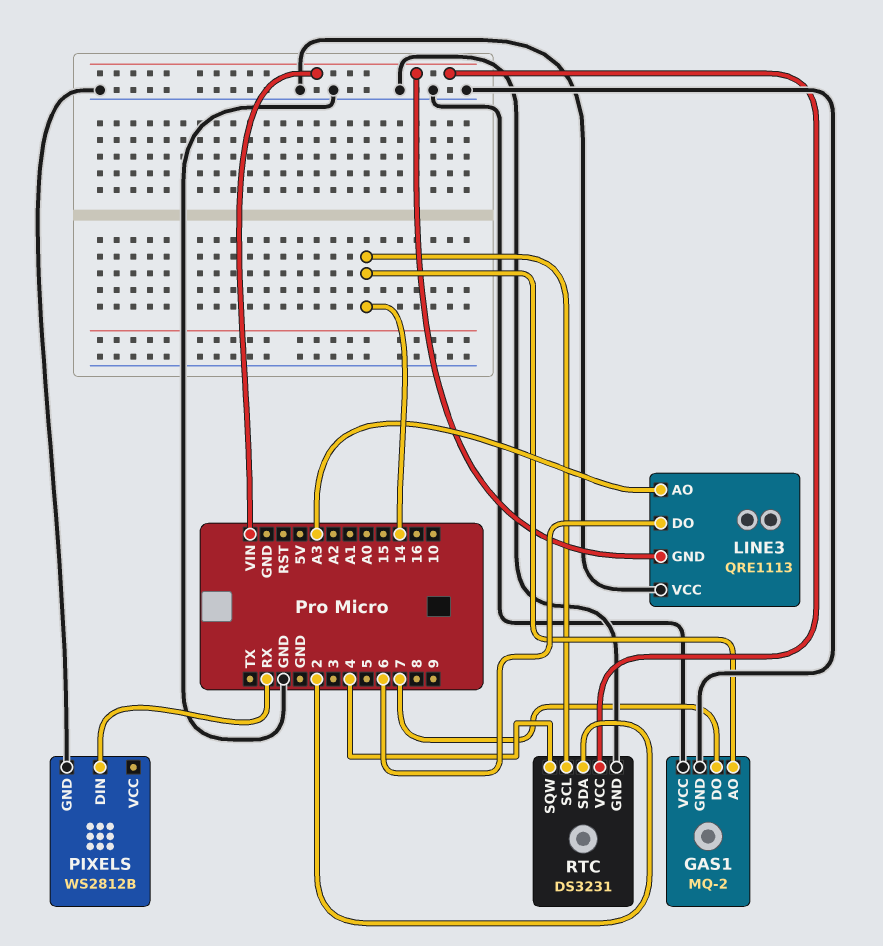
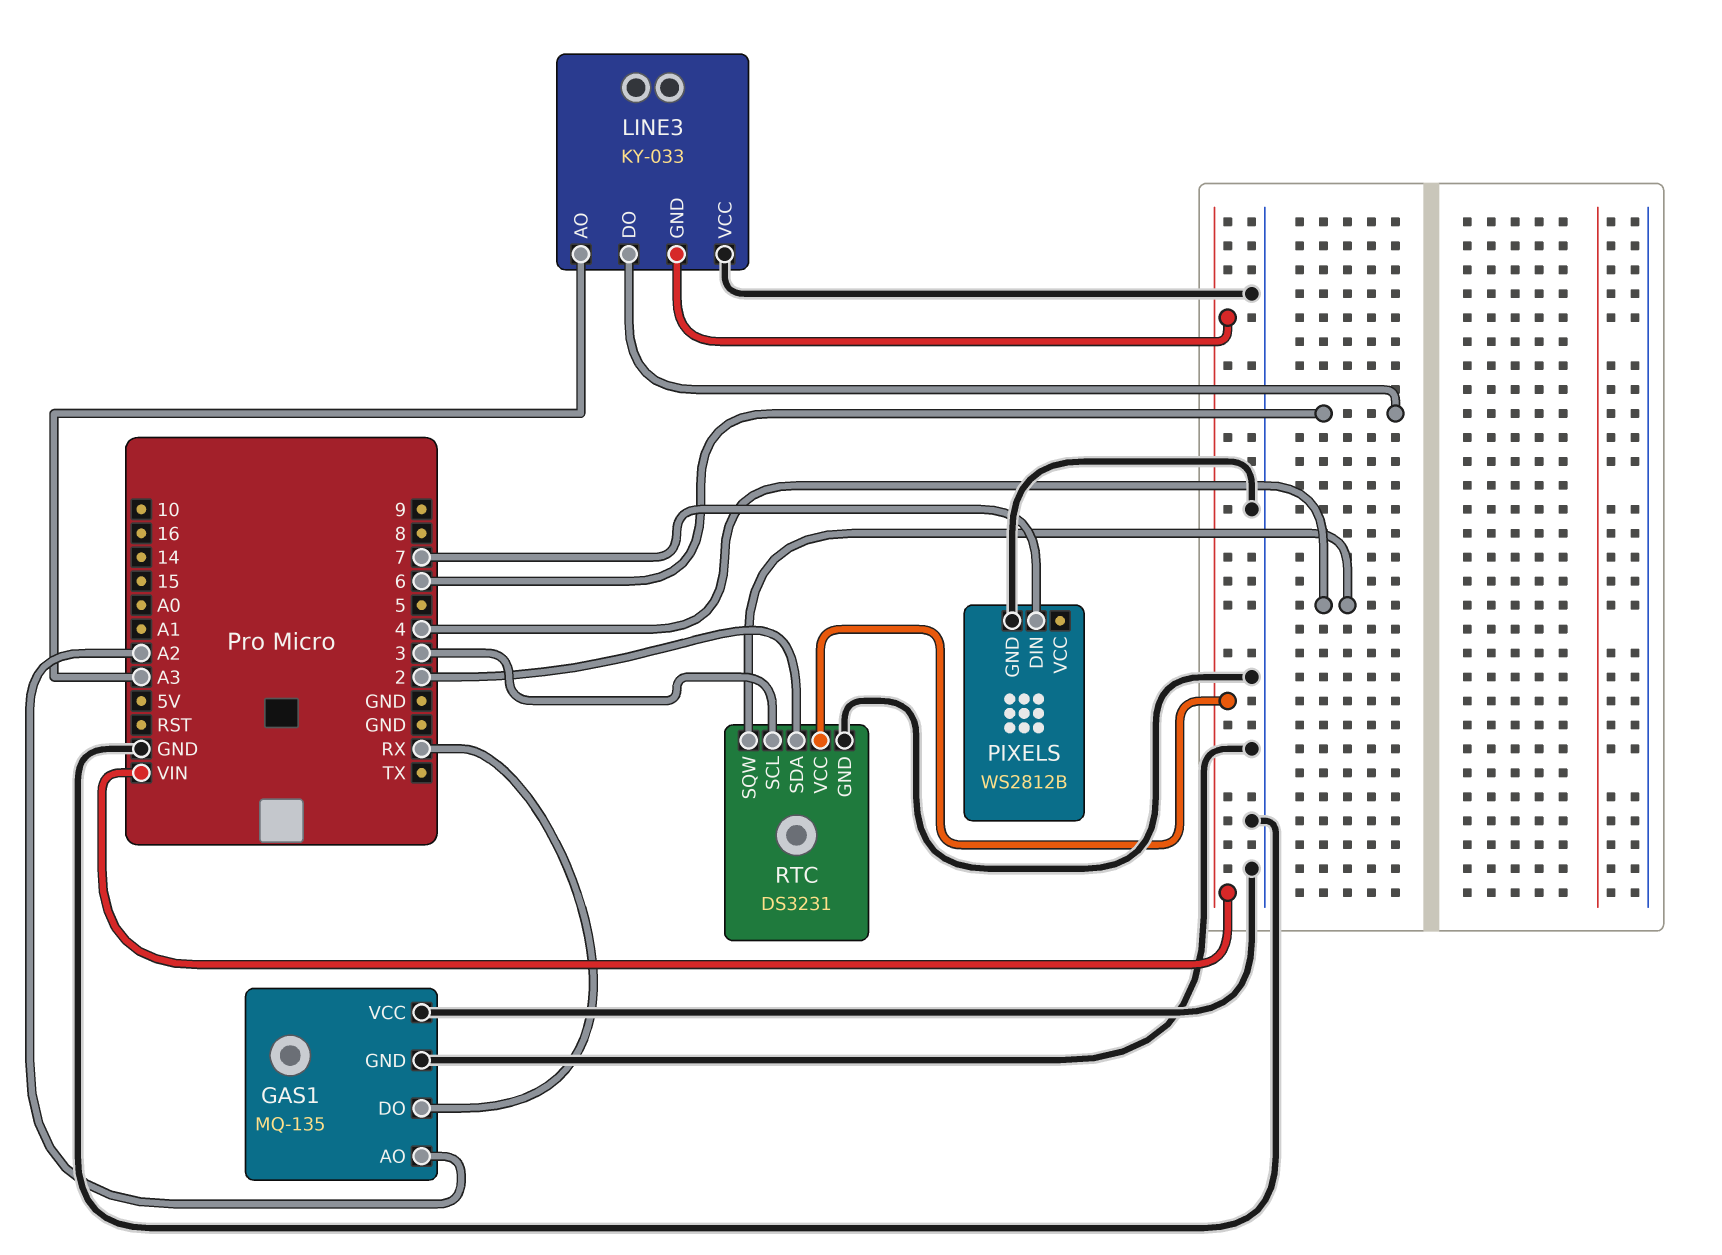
GAS1: MQ-2 -> MQ-135
GAS1 pin AO: 14 -> A2
GAS1 pin DO: 7 -> RX
LINE3: QRE1113 -> KY-033
PIXELS pin DIN: RX -> 7
RTC pin SCL: 14 -> 3

